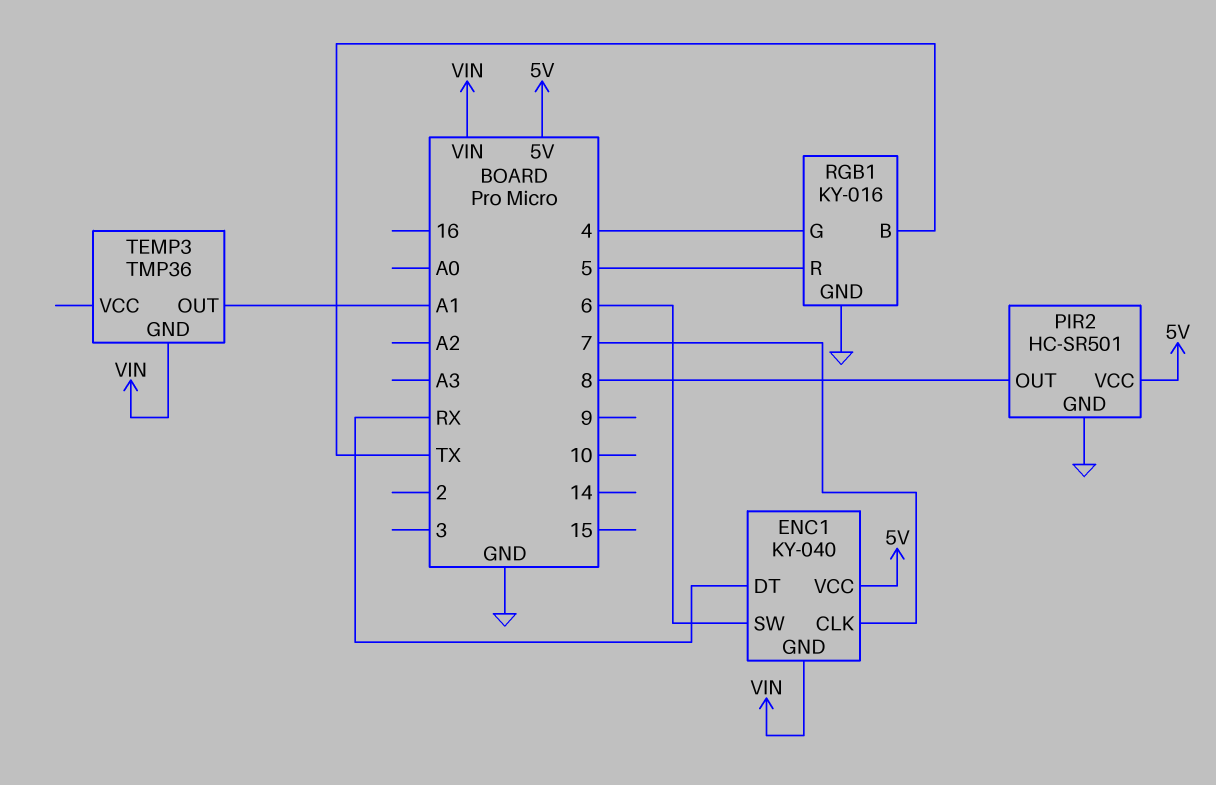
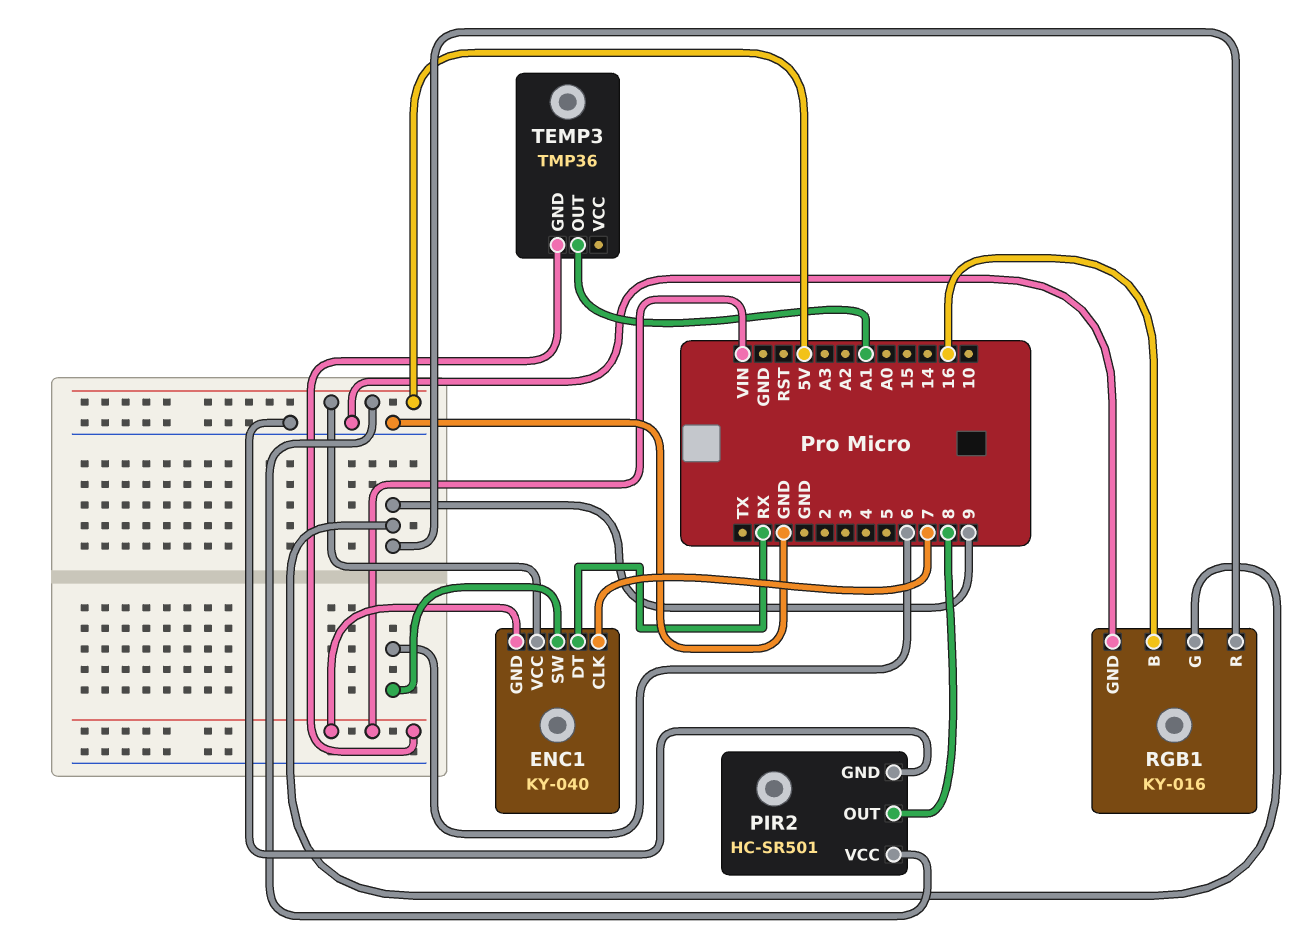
RGB1 pin B: TX -> 16
RGB1 pin G: 4 -> 9
RGB1 pin R: 5 -> 9

